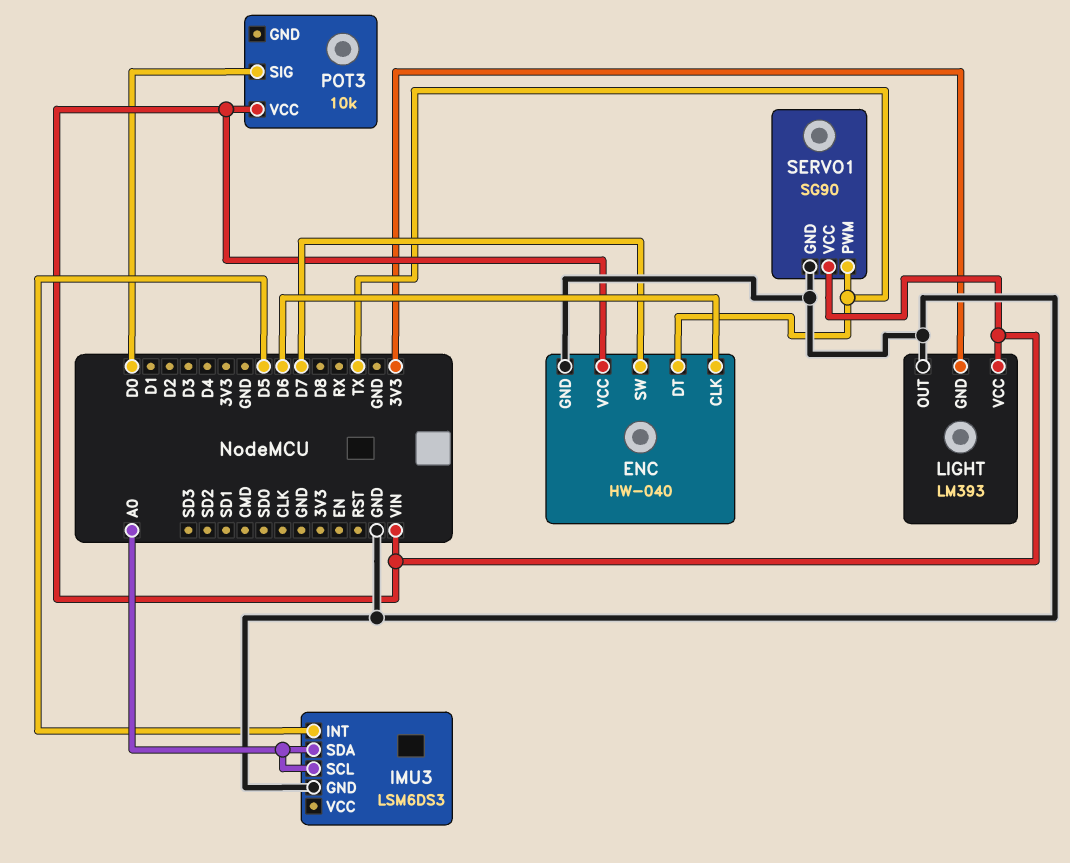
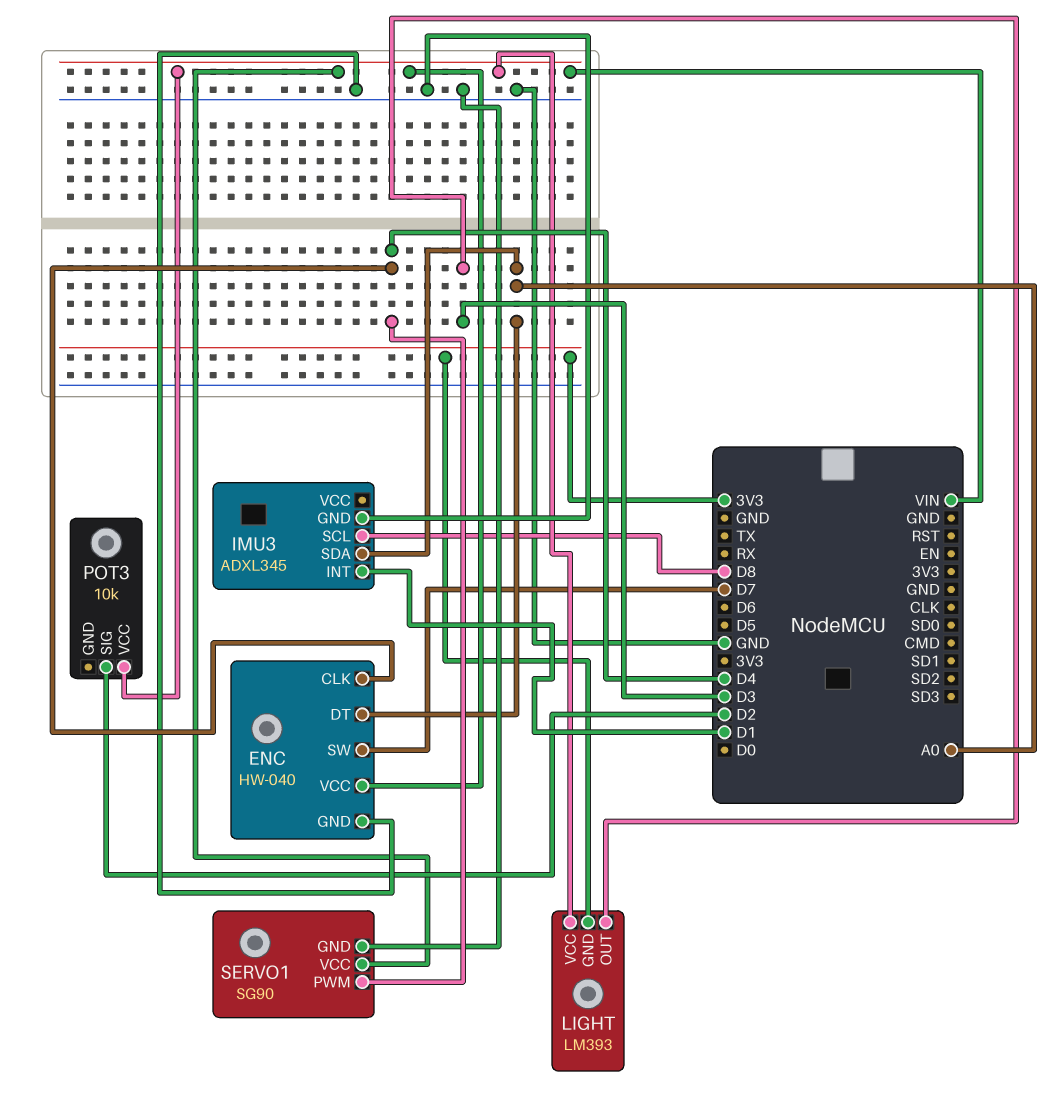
ENC pin CLK: D6 -> D4
ENC pin DT: TX -> A0
IMU3: LSM6DS3 -> ADXL345
IMU3 pin INT: D5 -> D1
IMU3 pin SCL: A0 -> D8
LIGHT pin OUT: GND -> D3
POT3 pin SIG: D0 -> D2
SERVO1 pin PWM: TX -> D4

